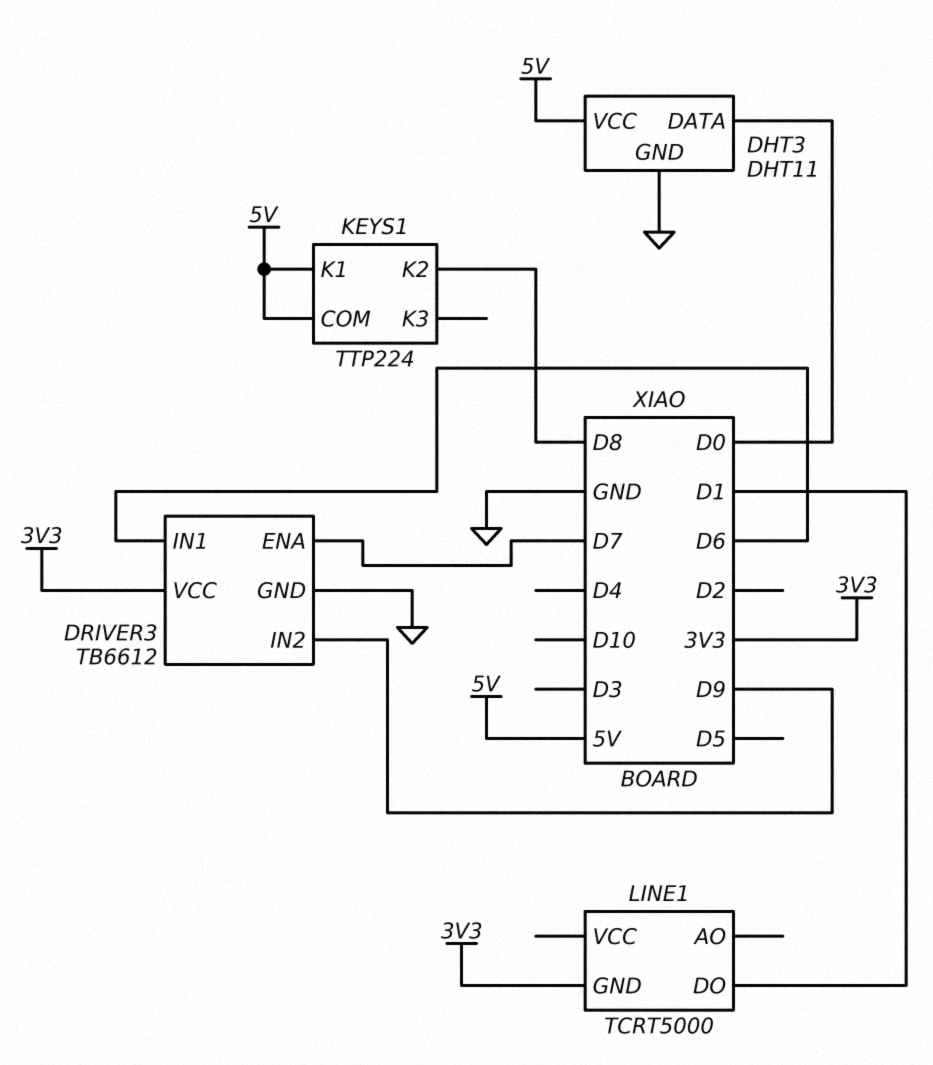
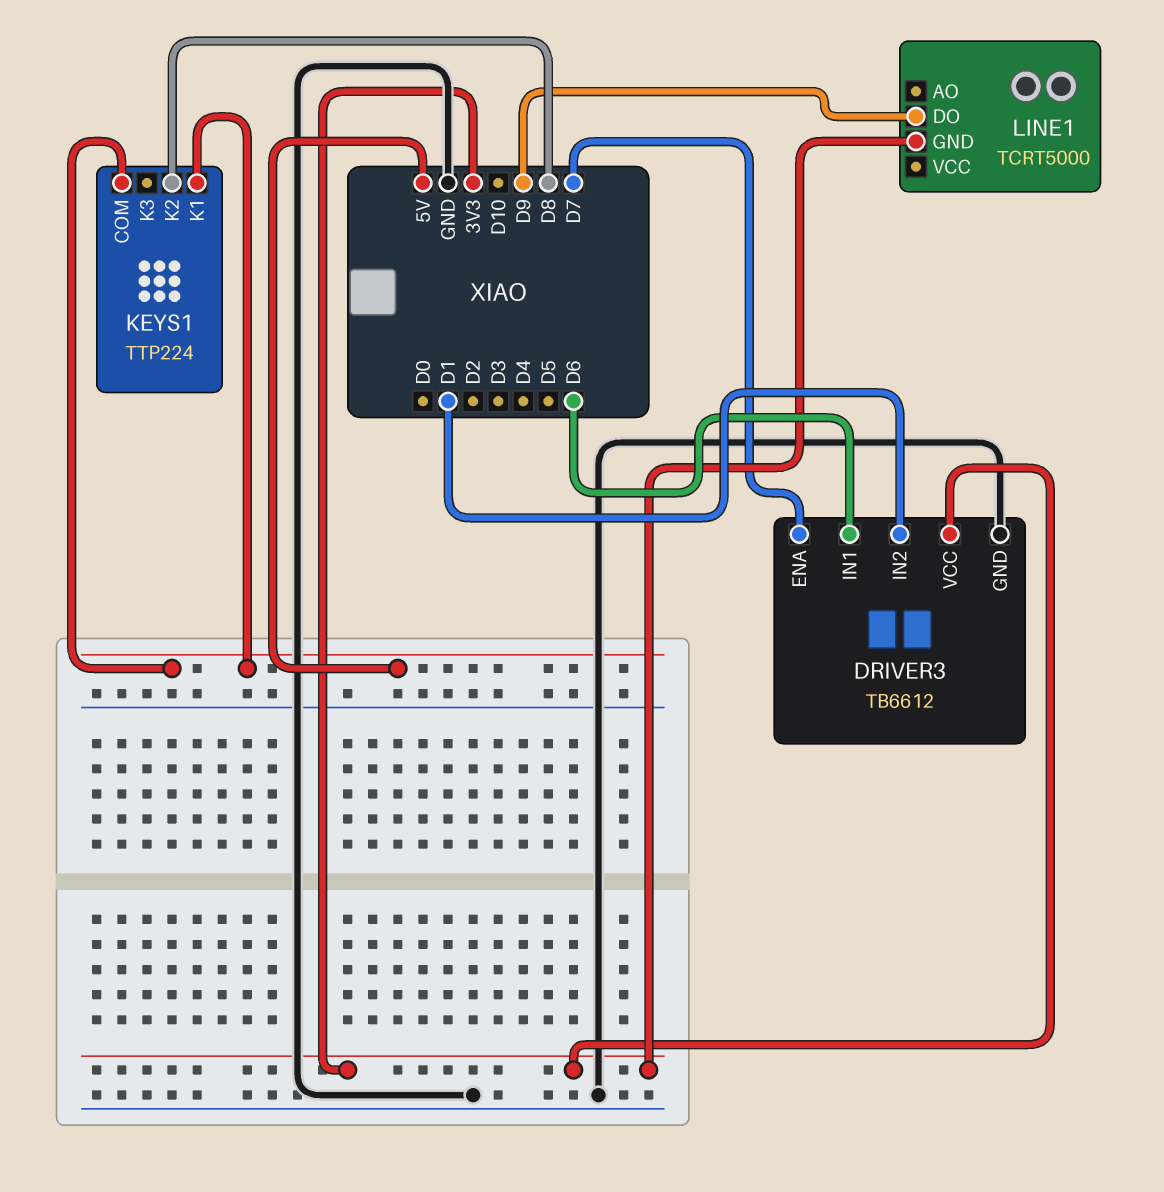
DHT3: DHT11 -> none
DHT3 pin DATA: D0 -> none
DHT3 pin GND: GND -> none
DHT3 pin VCC: 5V -> none
DRIVER3 pin IN2: D9 -> D1
LINE1 pin DO: D1 -> D9

